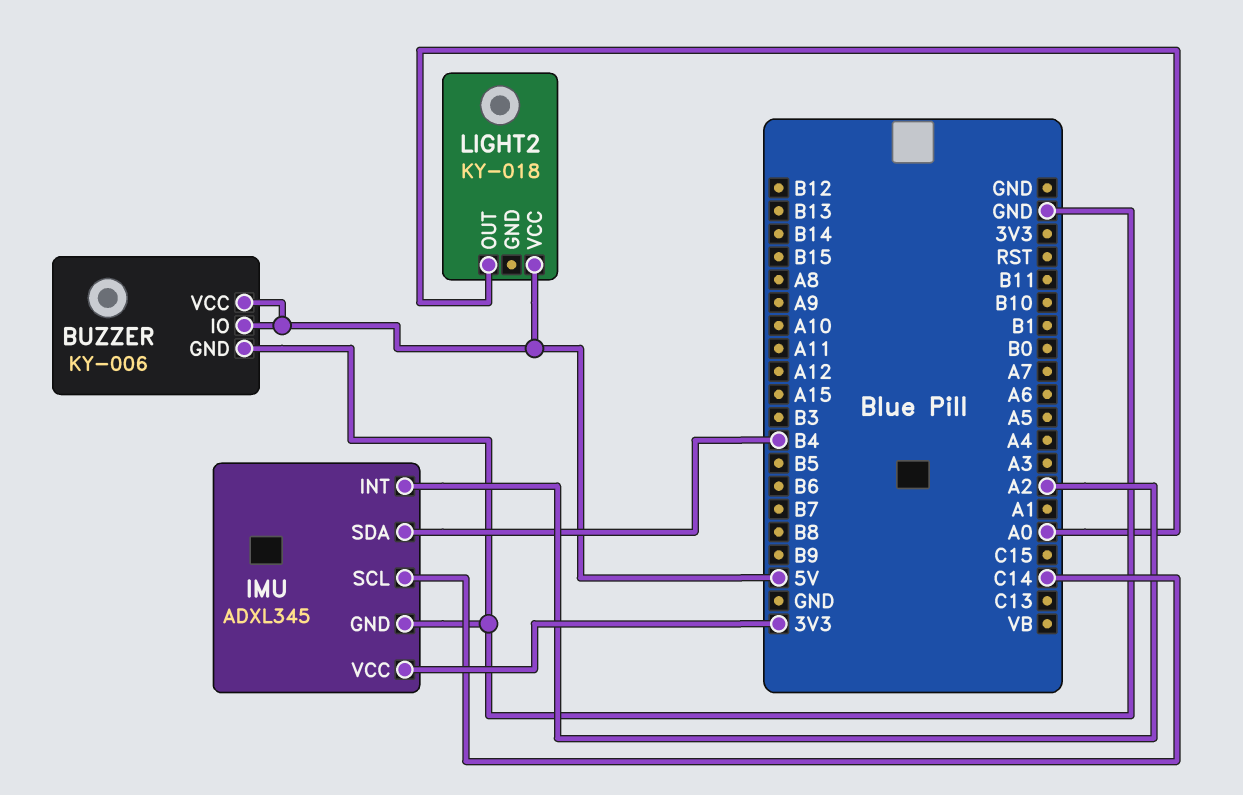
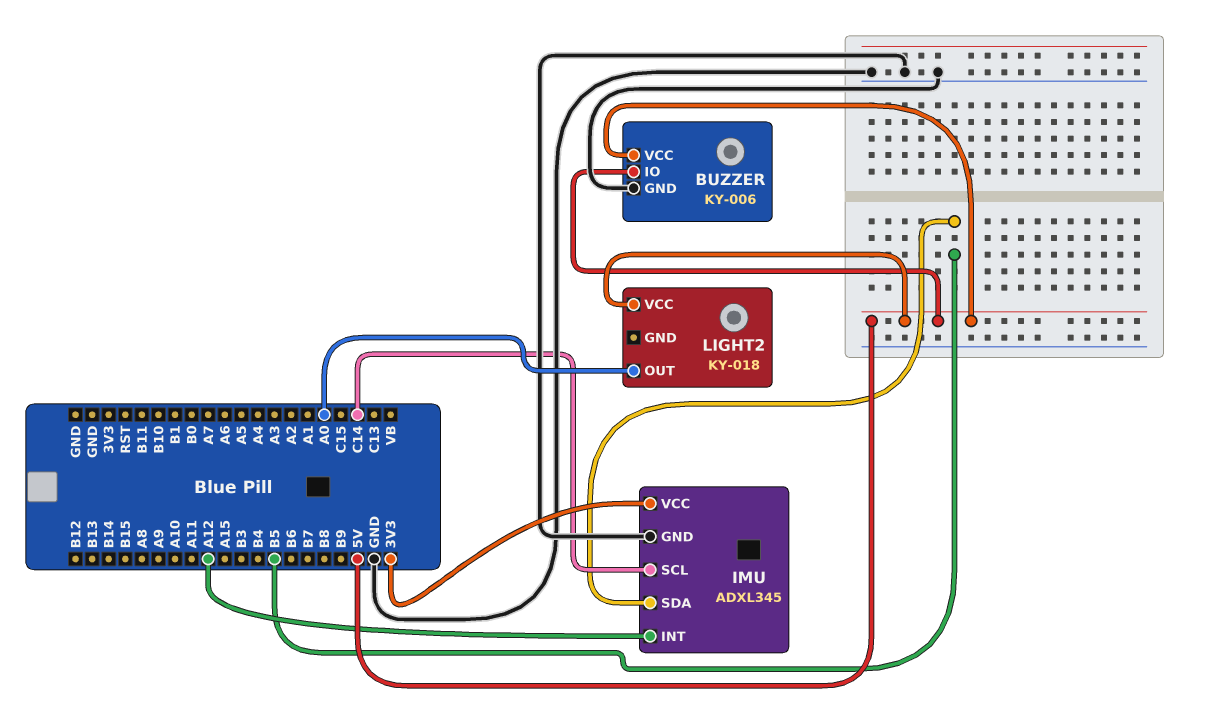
IMU pin INT: A2 -> A12
IMU pin SDA: B4 -> B5

